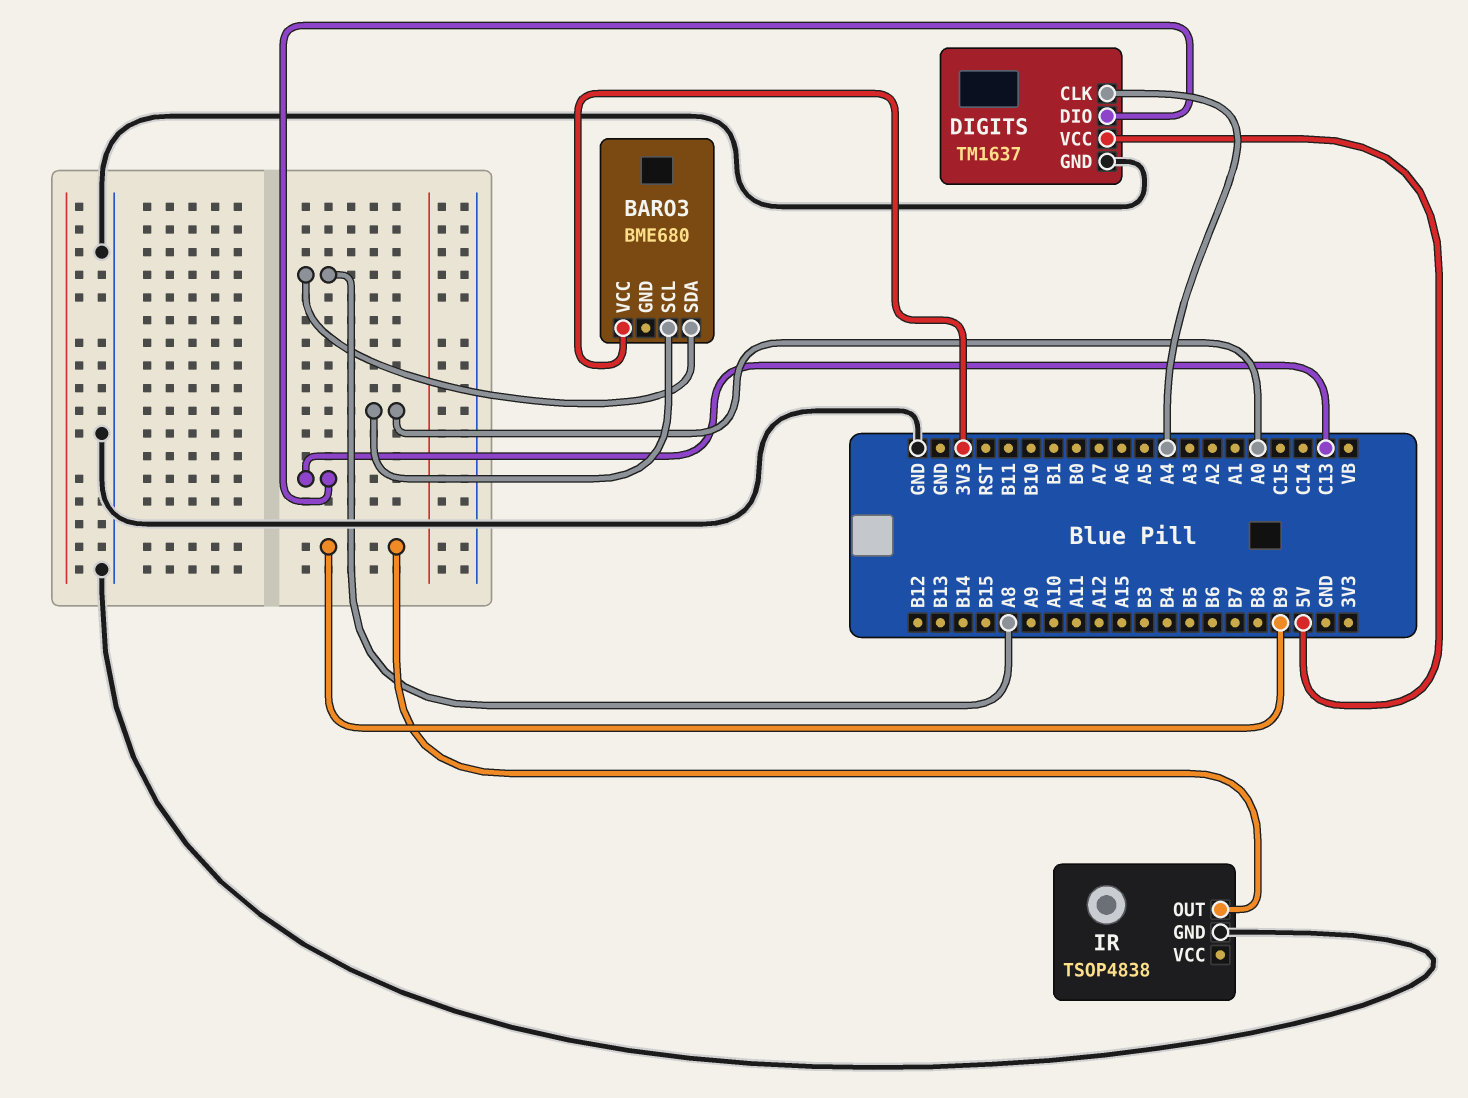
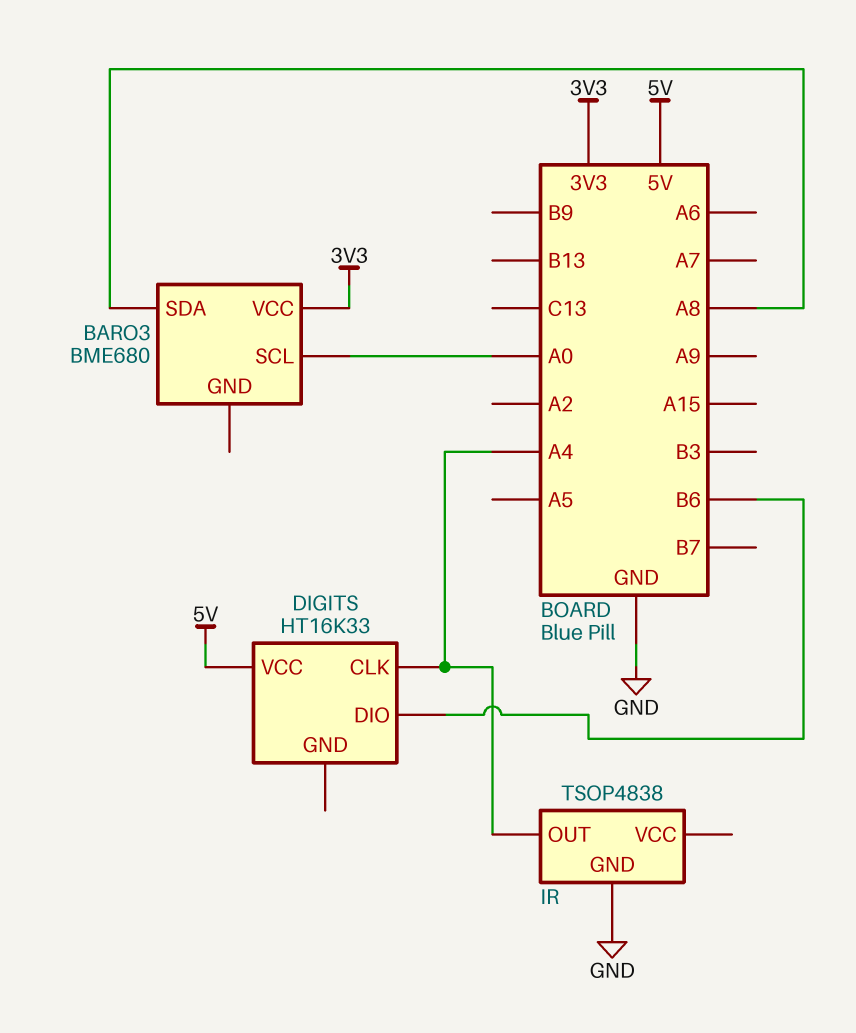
DIGITS: TM1637 -> HT16K33
DIGITS pin DIO: C13 -> B6
DIGITS pin GND: GND -> none
IR pin OUT: B9 -> A4

